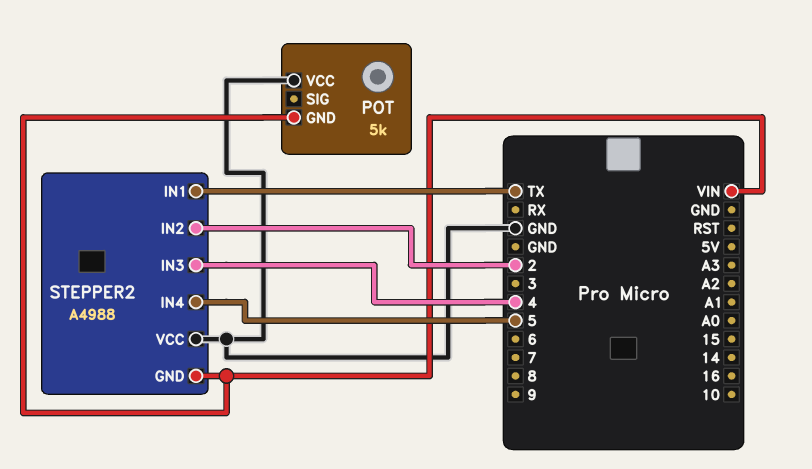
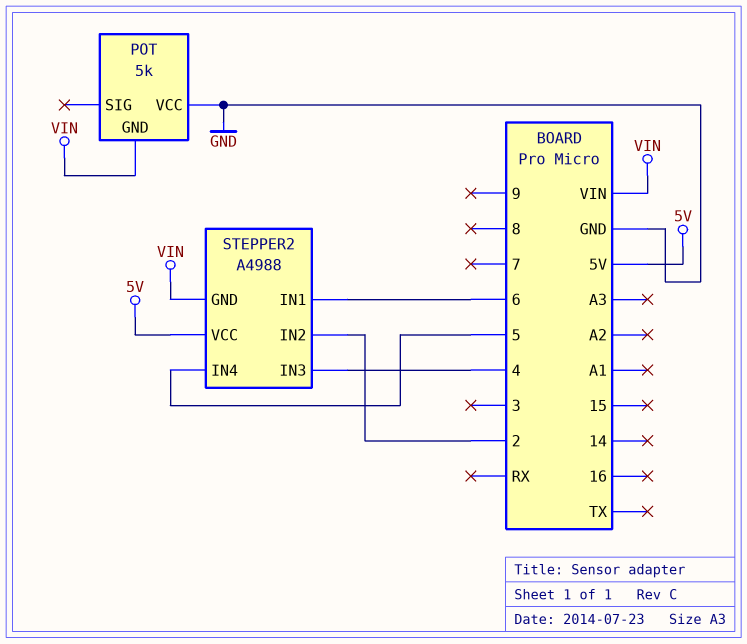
STEPPER2 pin IN1: TX -> 6
STEPPER2 pin VCC: GND -> 5V

